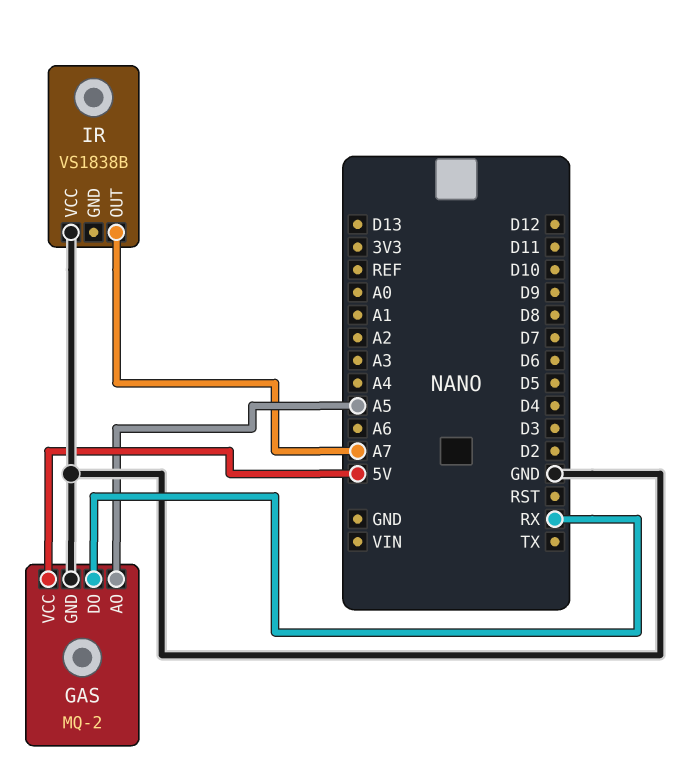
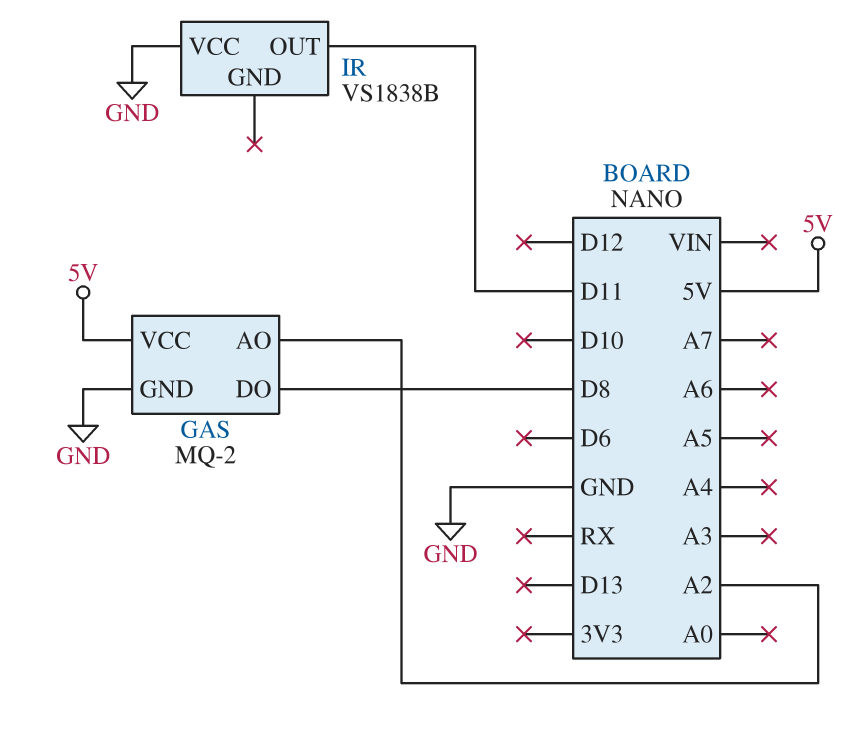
GAS pin AO: A5 -> A2
GAS pin DO: RX -> D8
IR pin OUT: A7 -> D11

